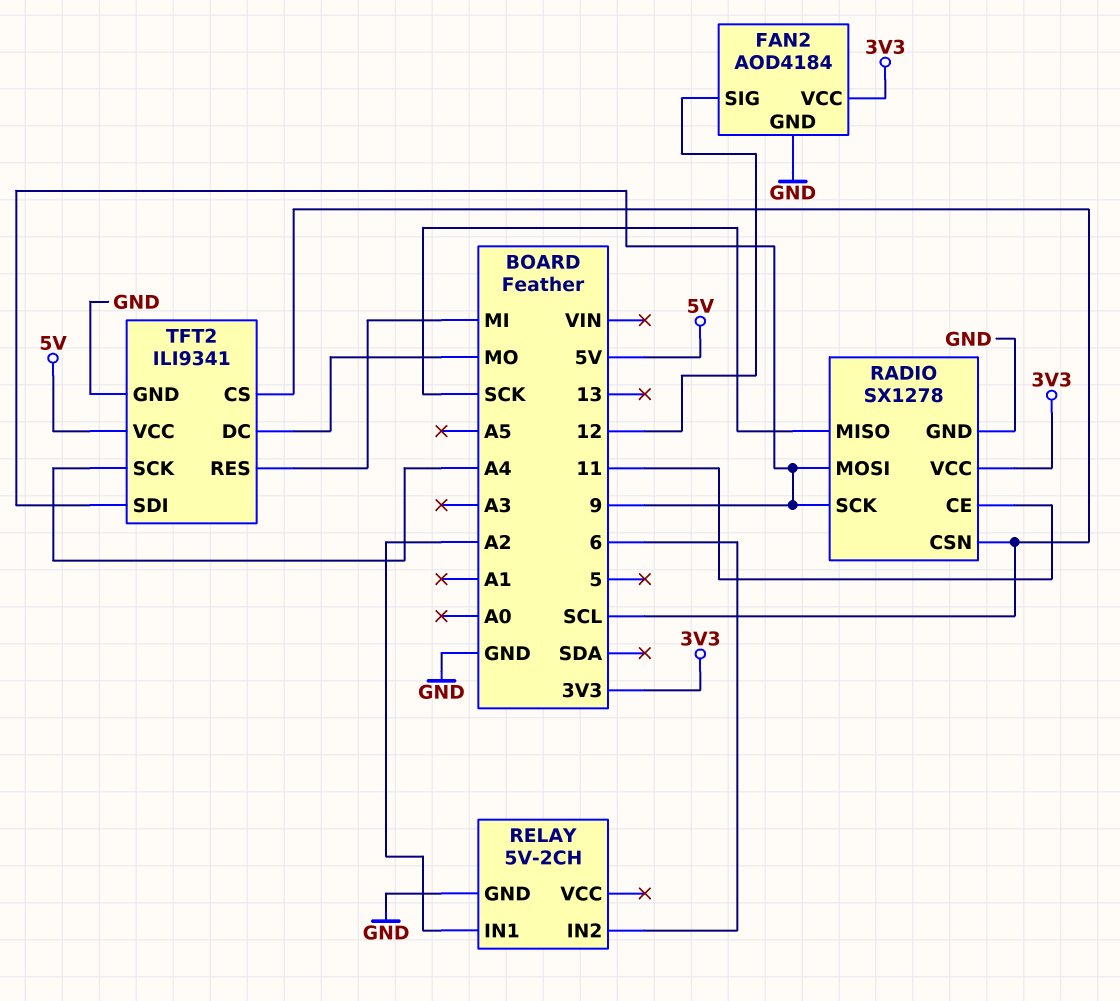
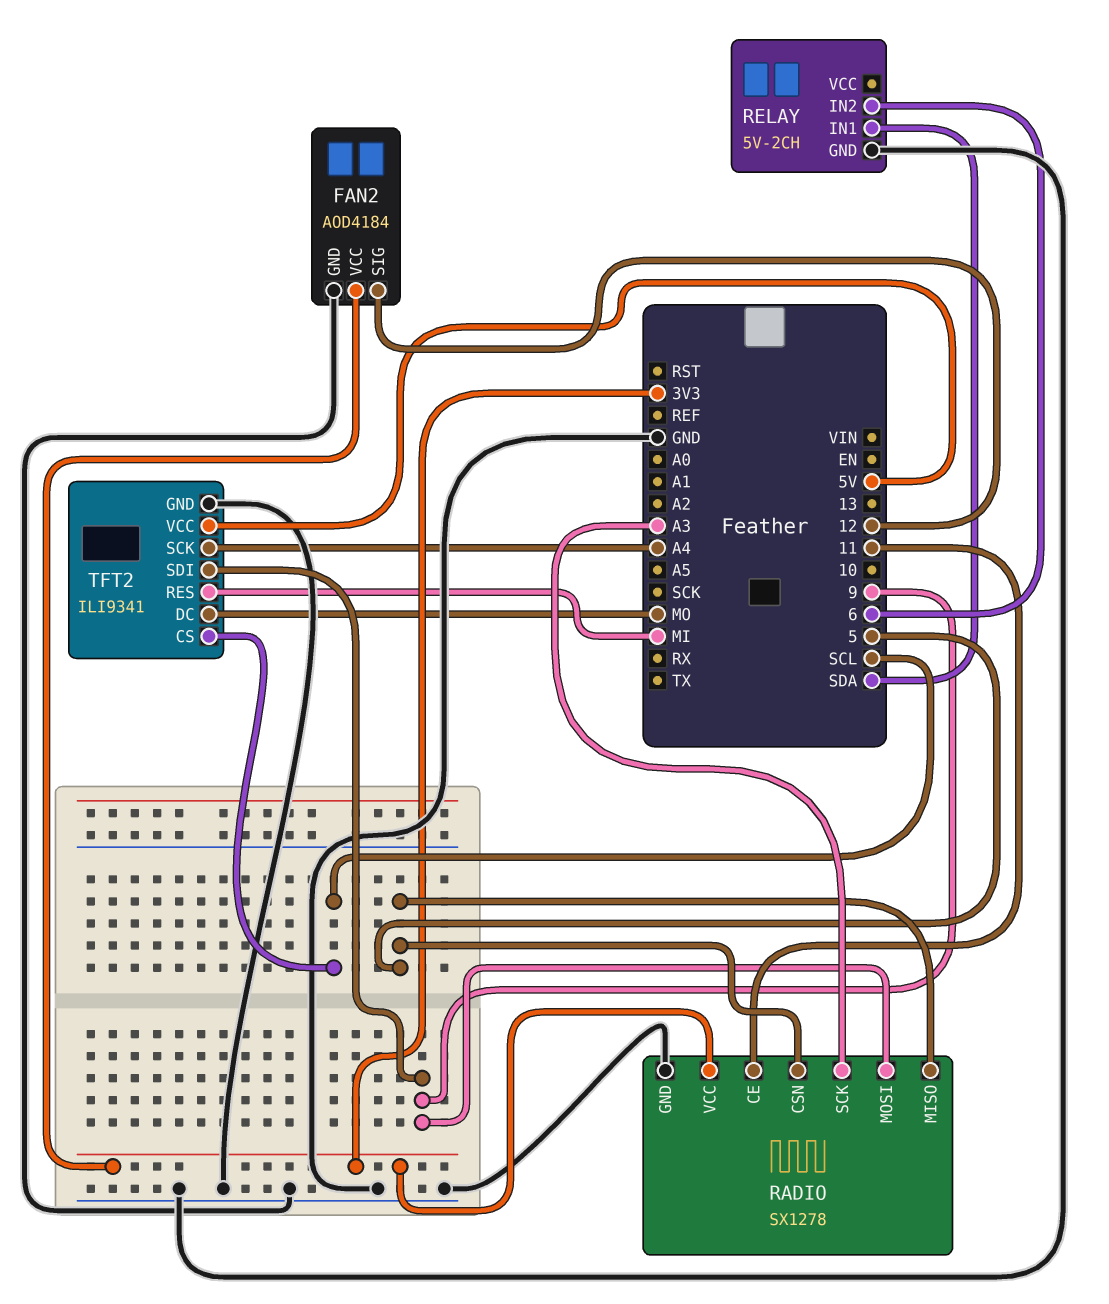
RADIO pin CSN: SCL -> 5
RADIO pin MISO: SCK -> 5
RADIO pin SCK: 9 -> A3
RELAY pin IN1: A2 -> SDA

